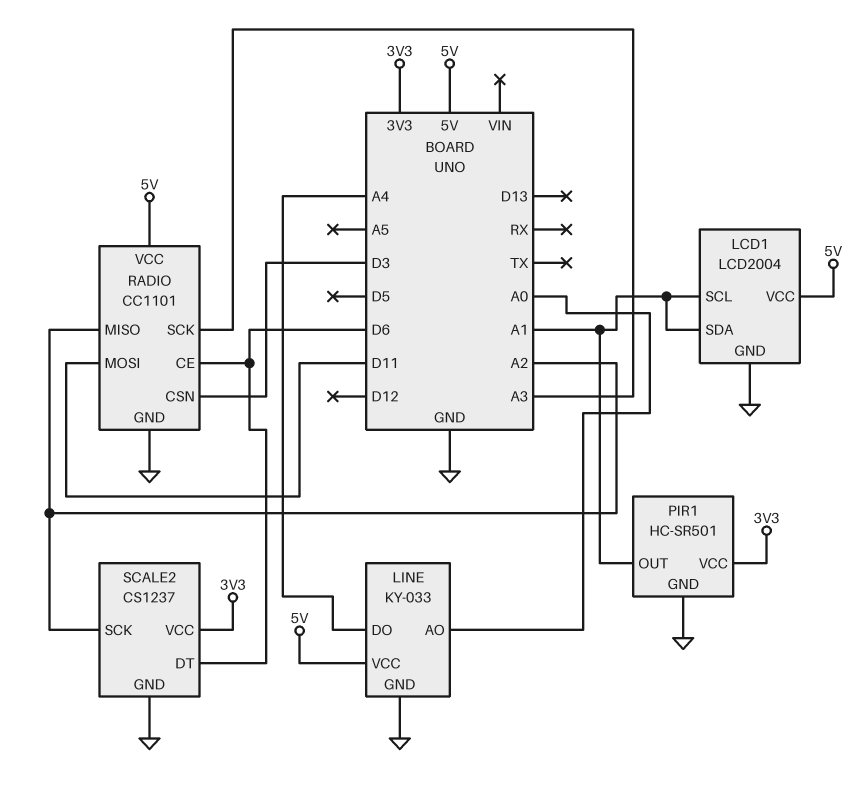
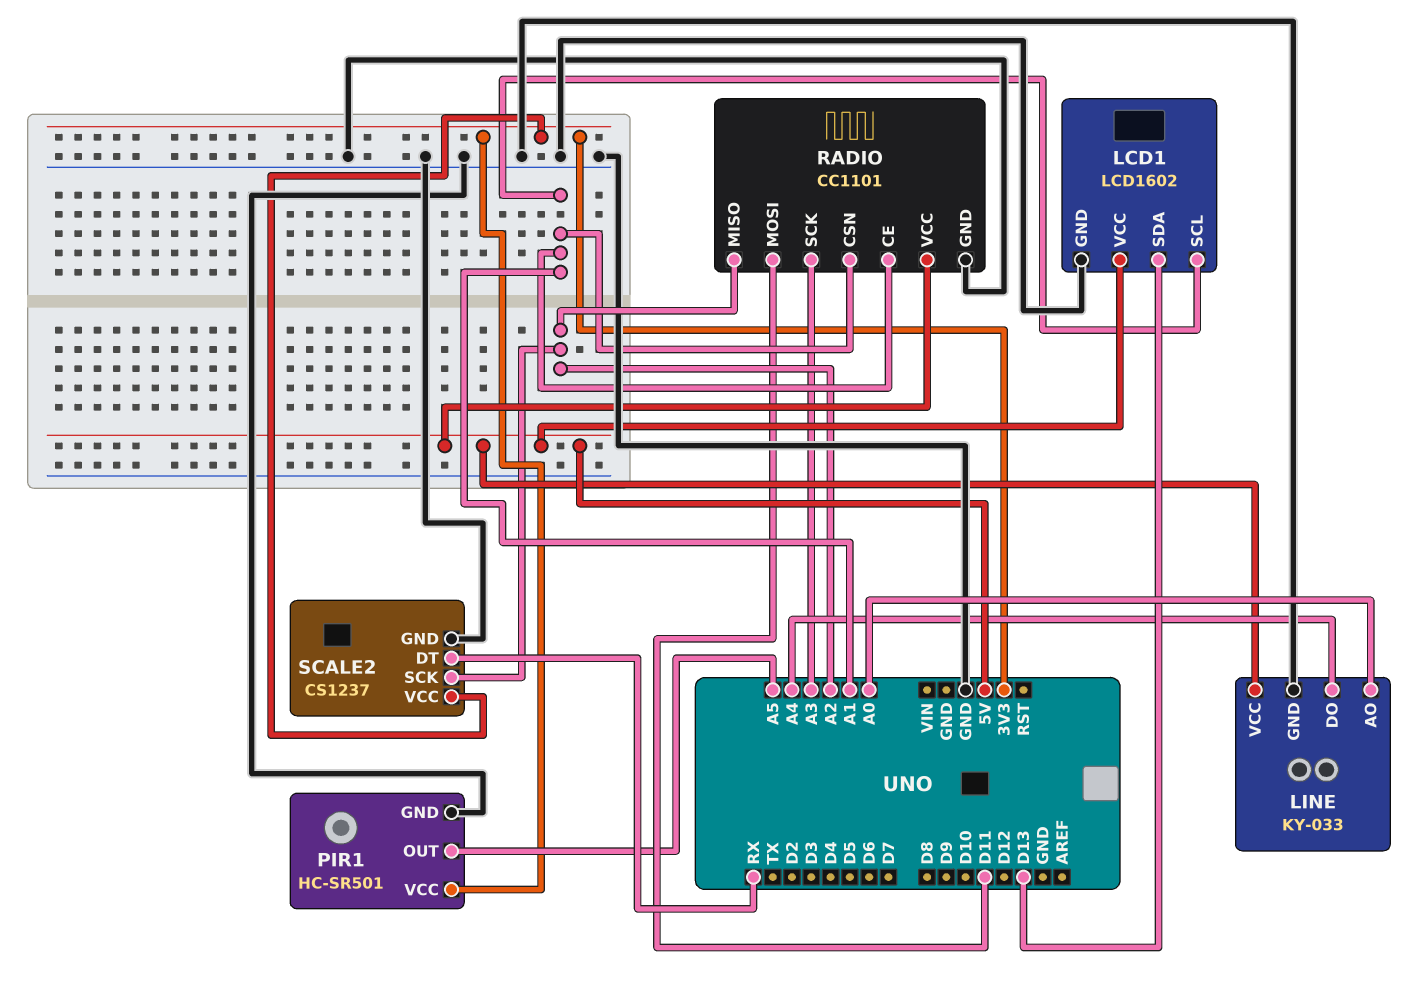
LCD1: LCD2004 -> LCD1602
LCD1 pin SDA: A1 -> D13
PIR1 pin OUT: A1 -> A5
RADIO pin CE: D6 -> A1
RADIO pin CSN: D3 -> A1
SCALE2 pin DT: D6 -> RX

